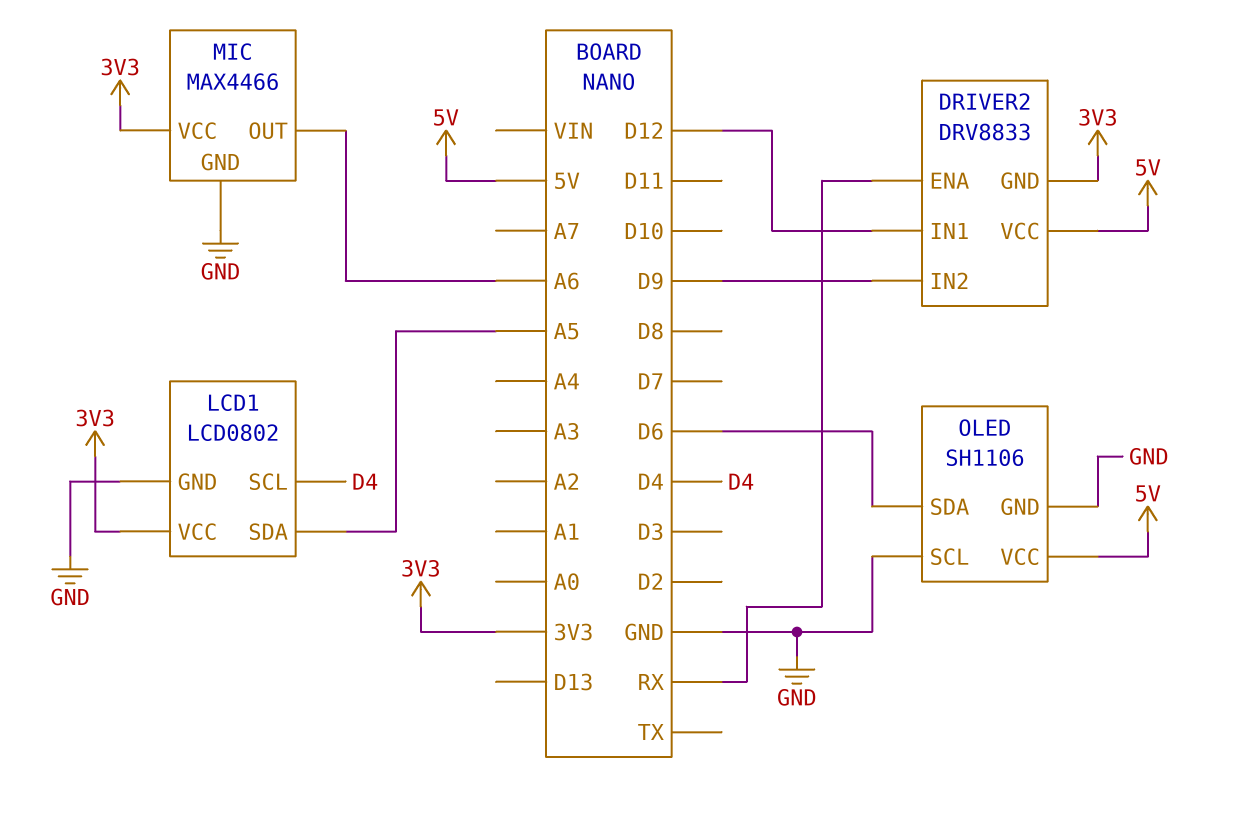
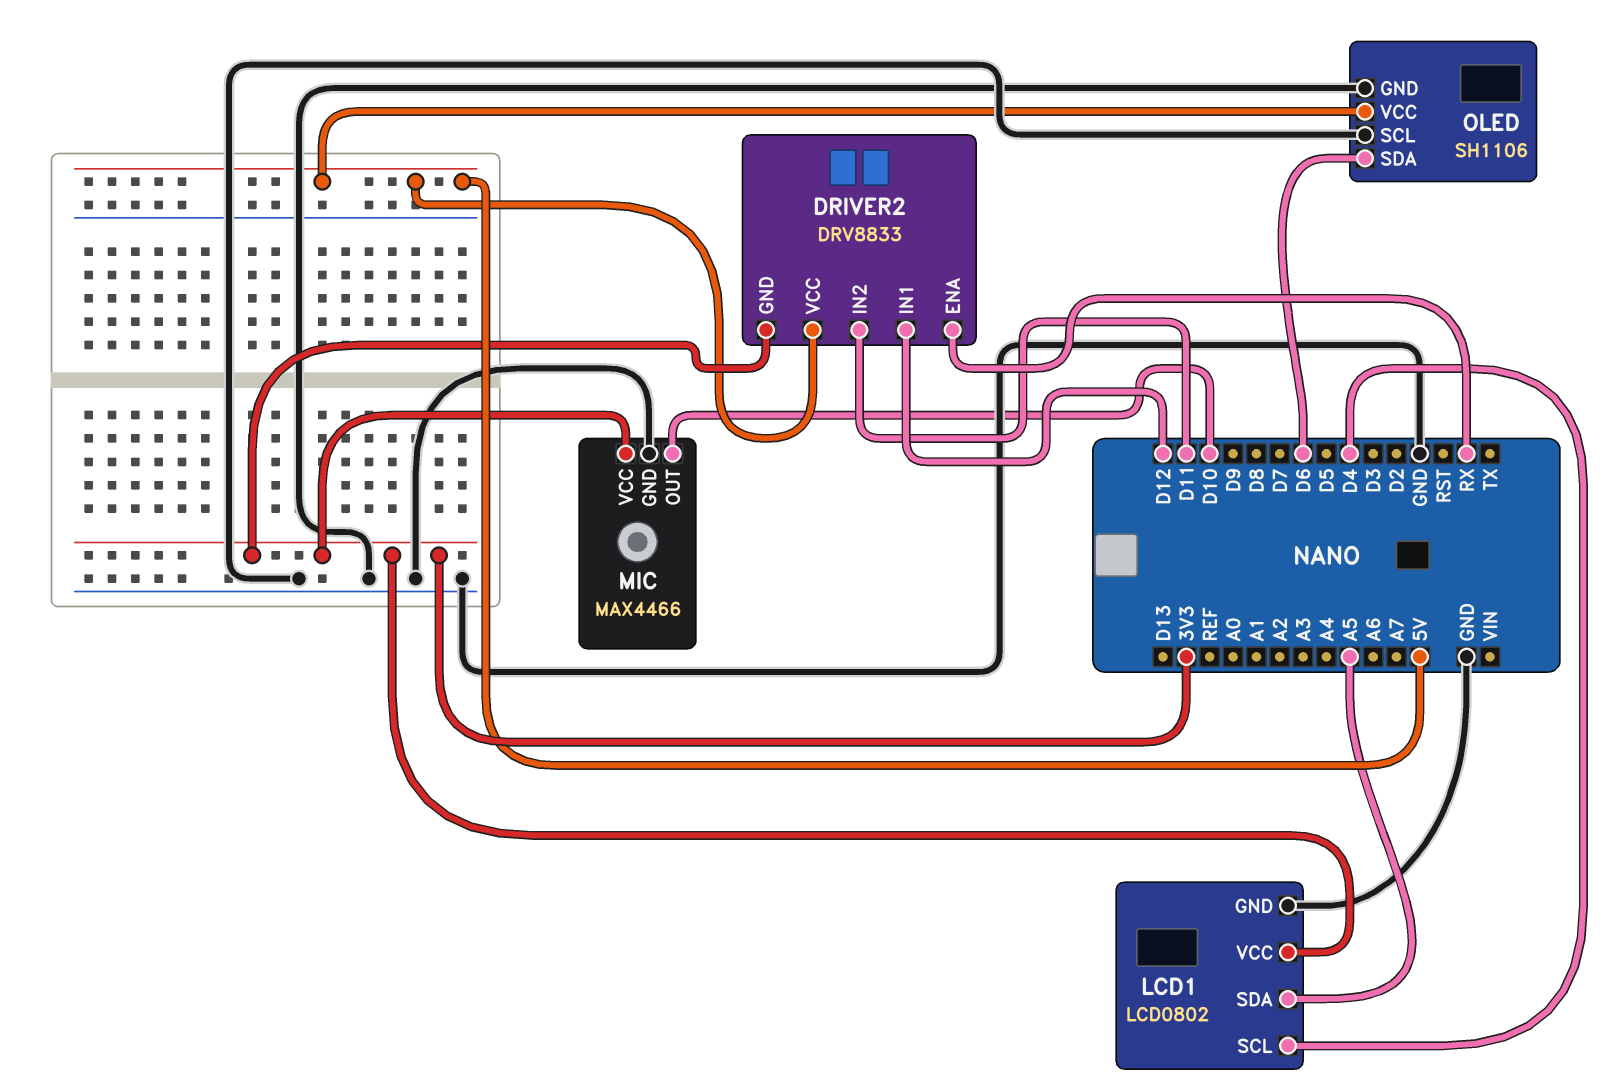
DRIVER2 pin IN2: D9 -> D11
MIC pin OUT: A6 -> D10

